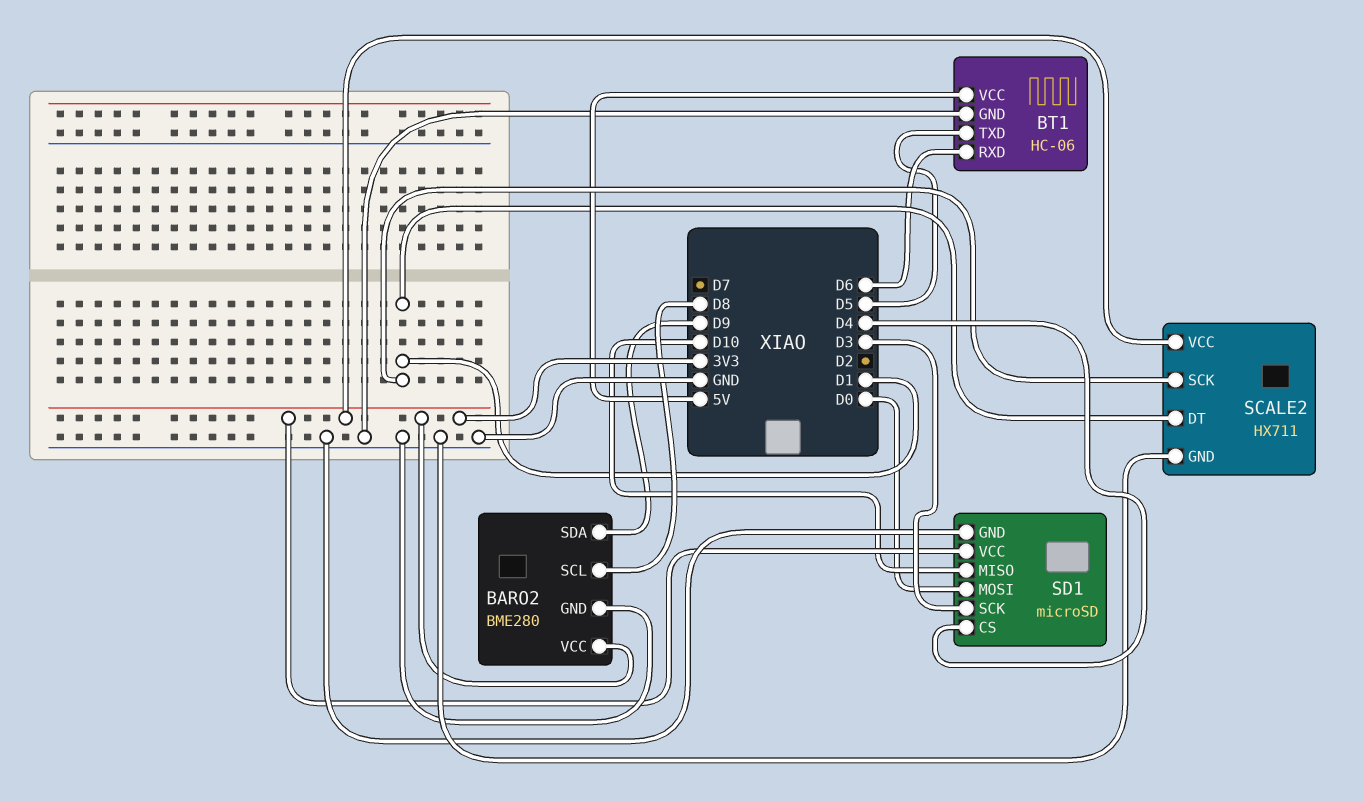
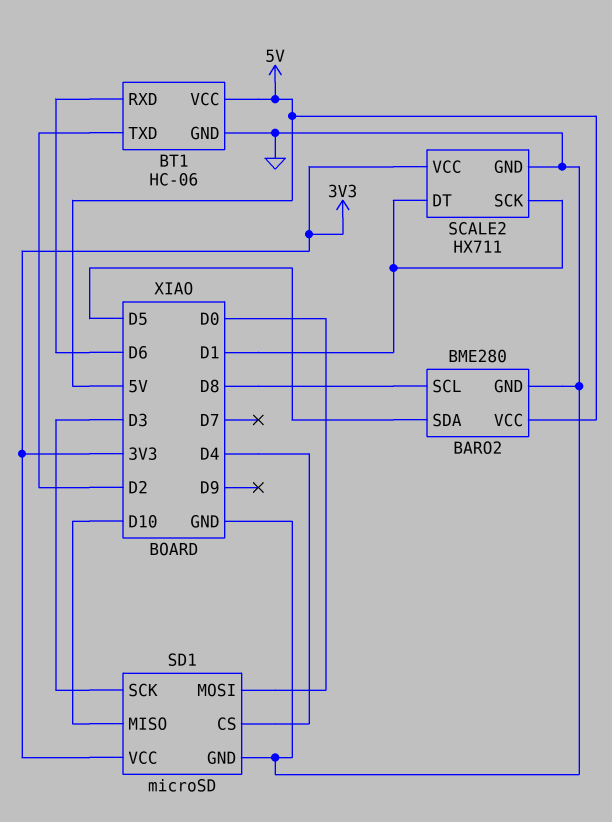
BARO2 pin SDA: D9 -> D5
BARO2 pin VCC: 3V3 -> 5V
BT1 pin TXD: D5 -> D2

